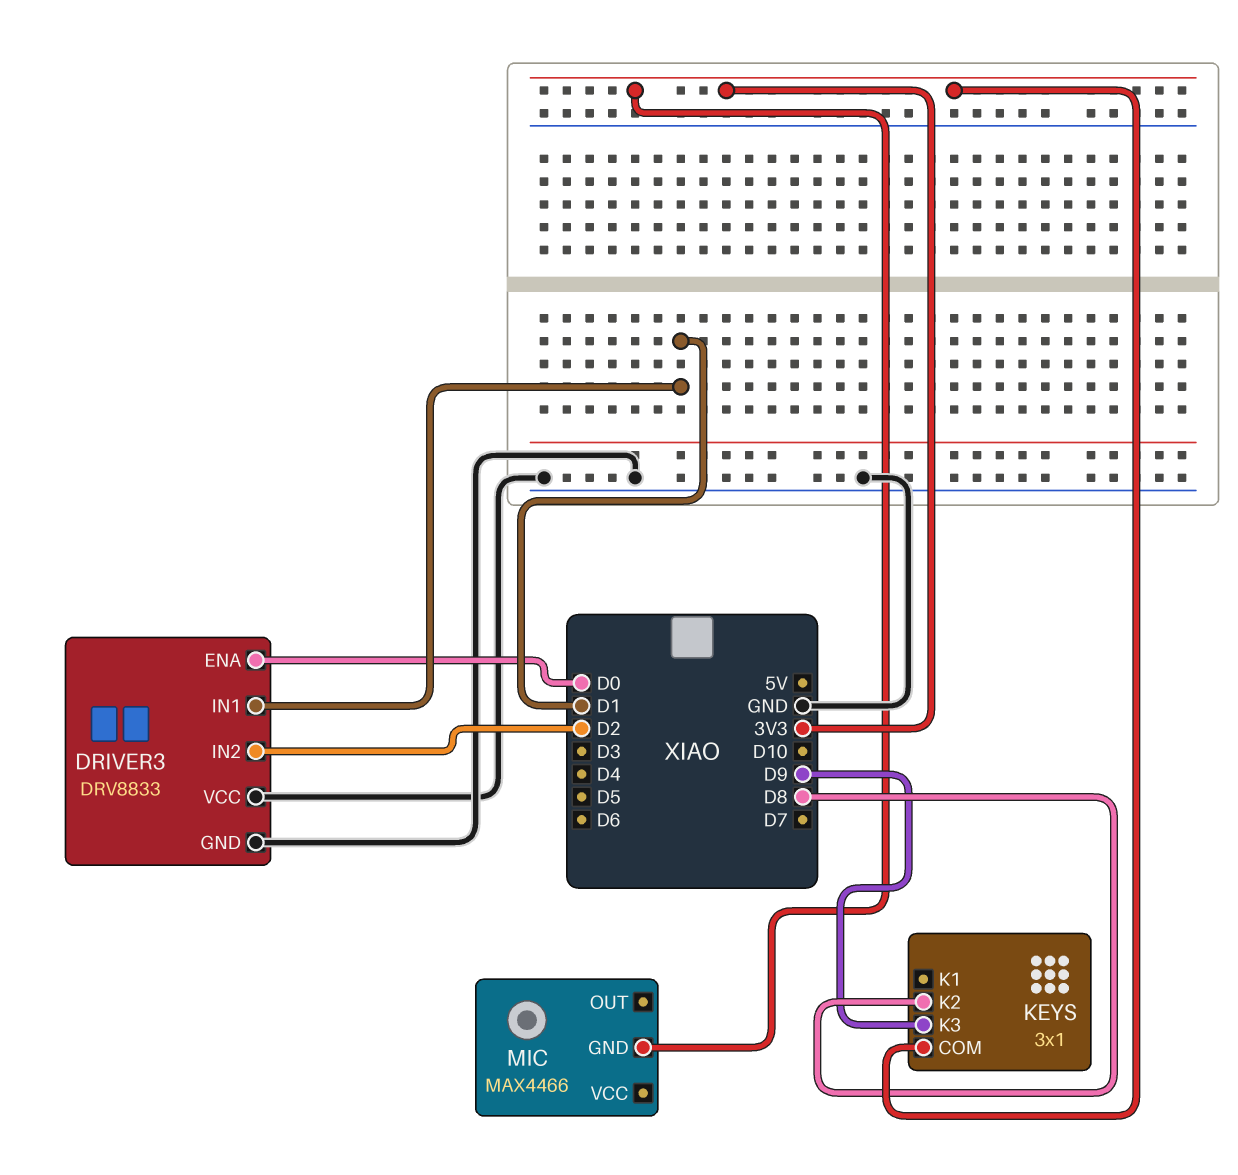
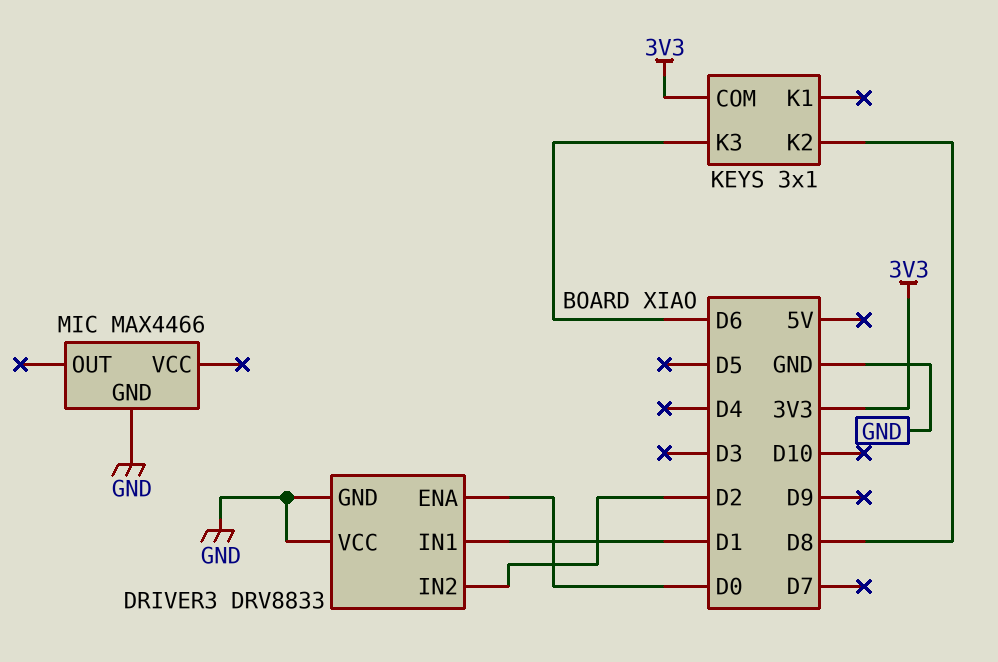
KEYS pin K3: D9 -> D6
MIC pin GND: 3V3 -> GND

